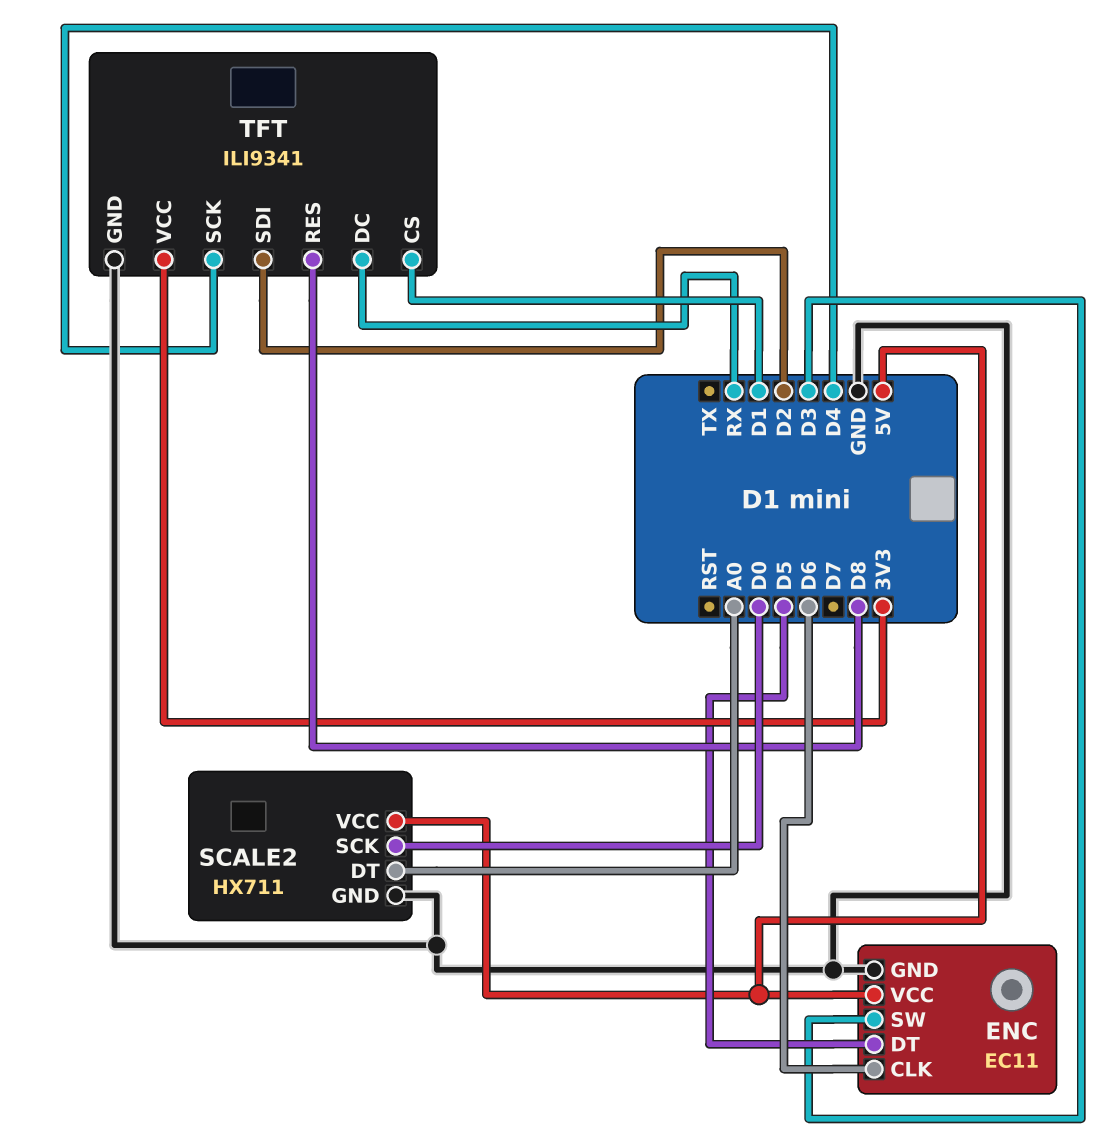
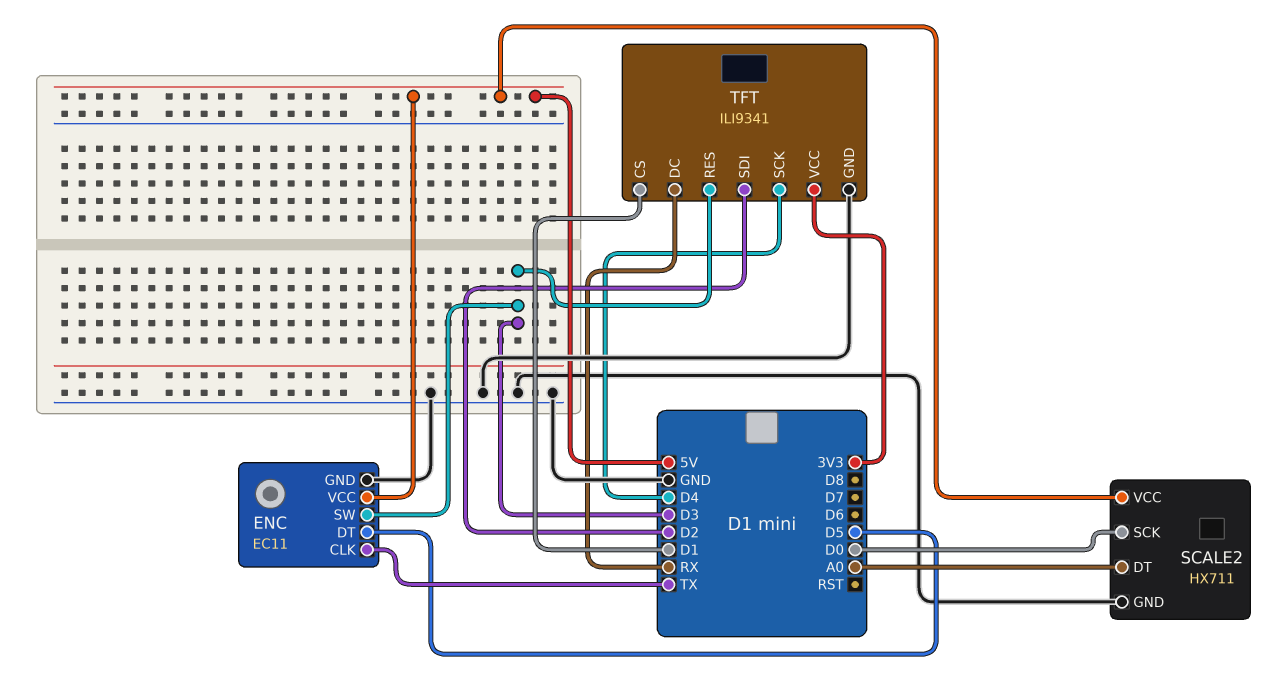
ENC pin CLK: D6 -> TX
TFT pin RES: D8 -> D3

